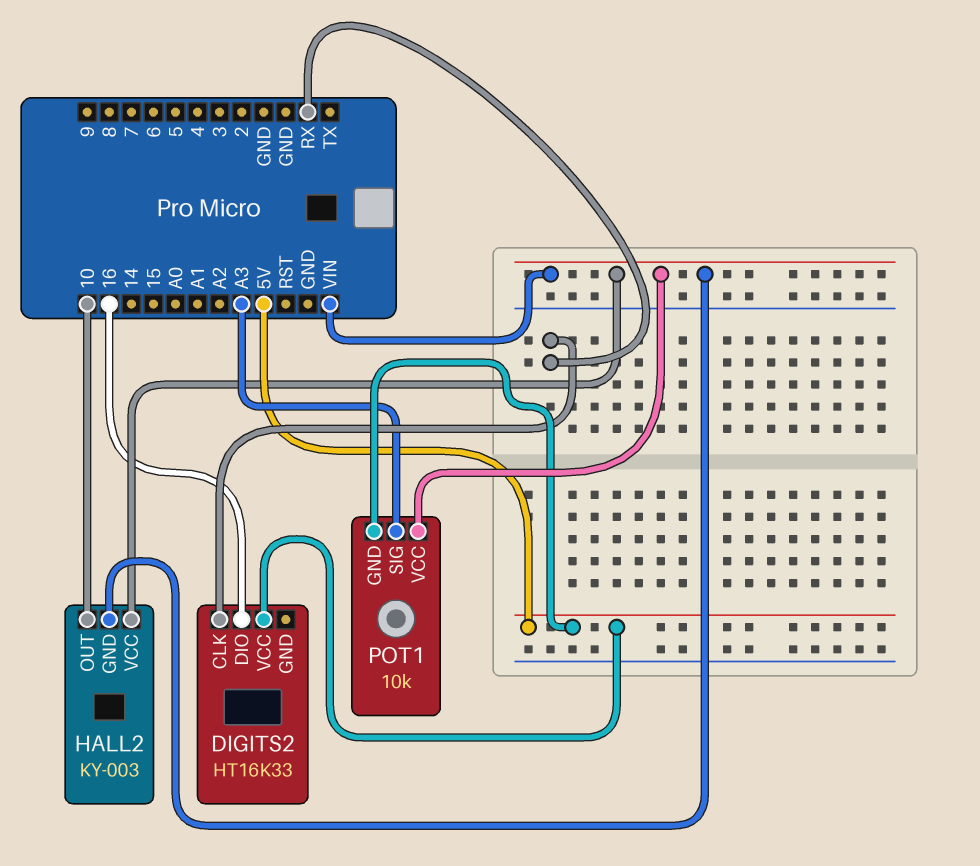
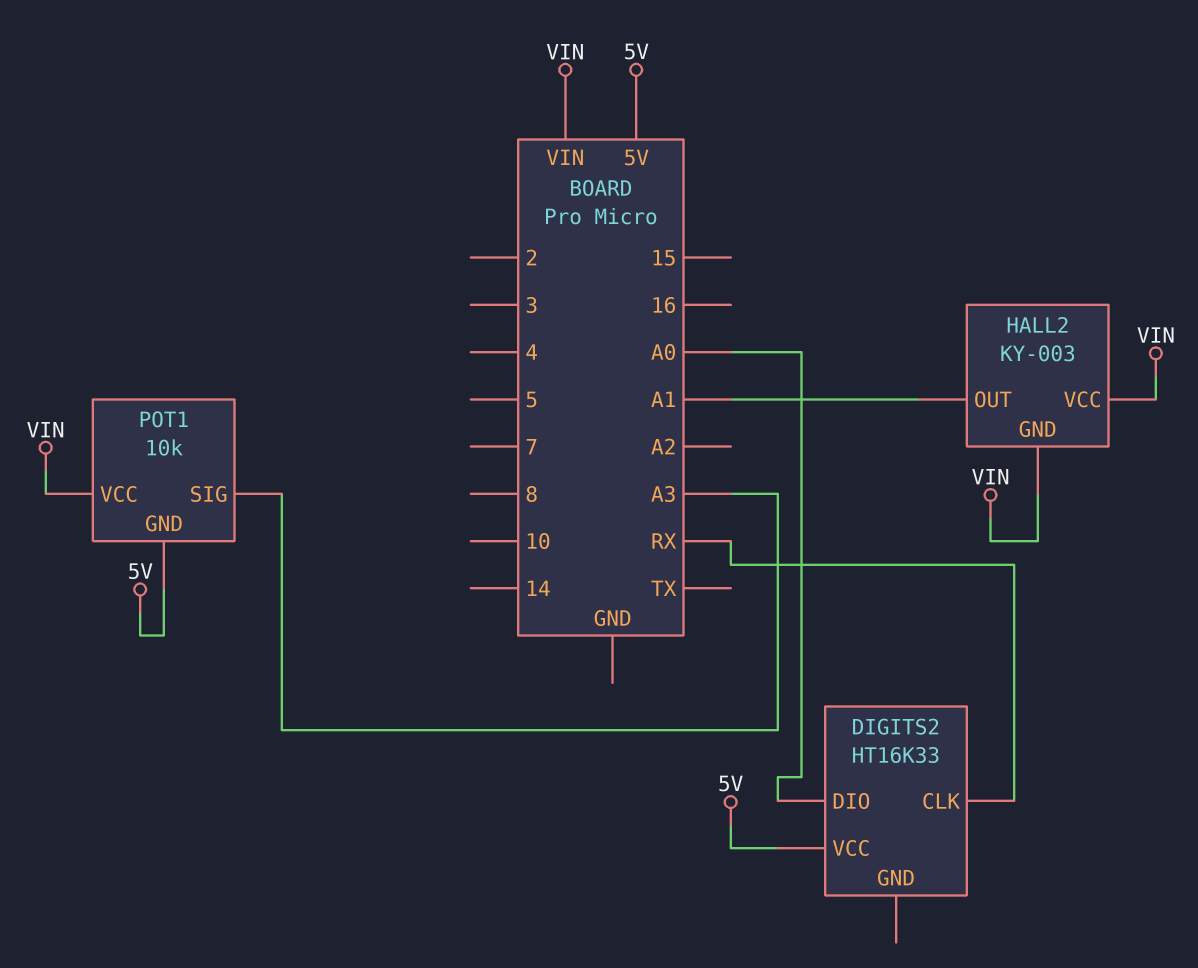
DIGITS2 pin DIO: 16 -> A0
HALL2 pin OUT: 10 -> A1

